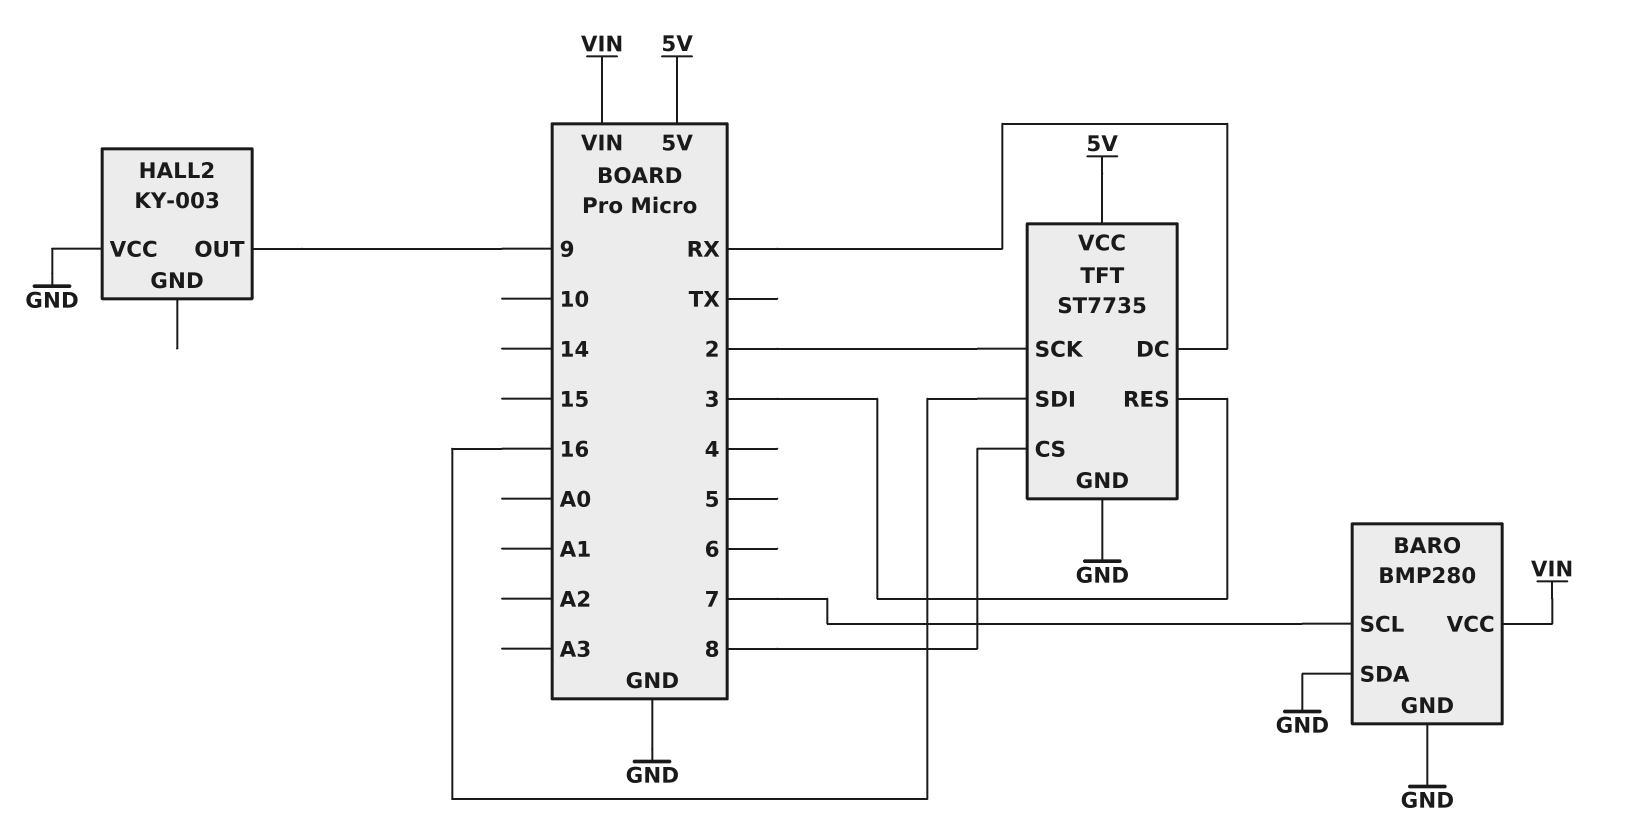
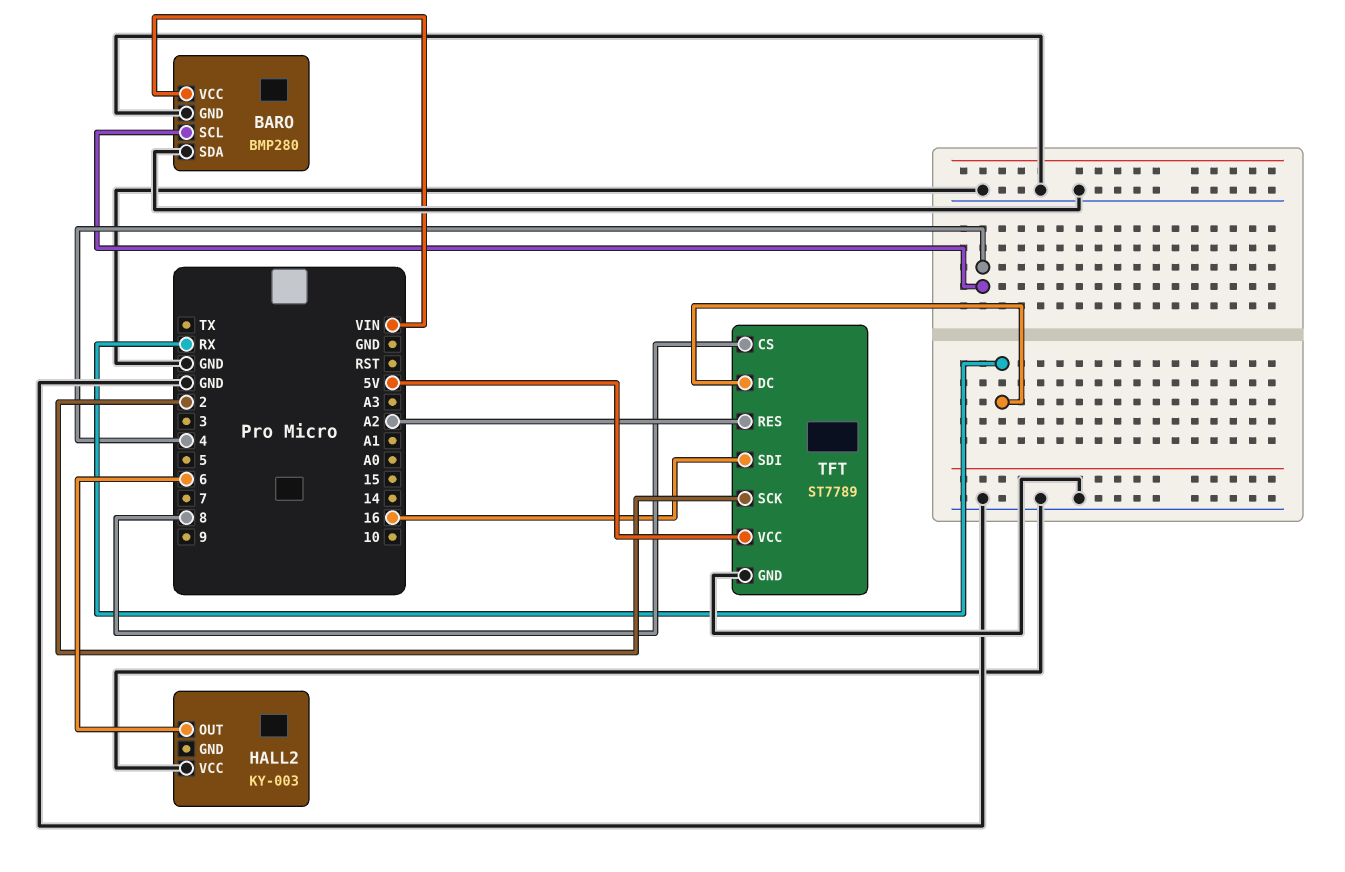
BARO pin SCL: 7 -> 4
HALL2 pin OUT: 9 -> 6
TFT: ST7735 -> ST7789
TFT pin RES: 3 -> A2

